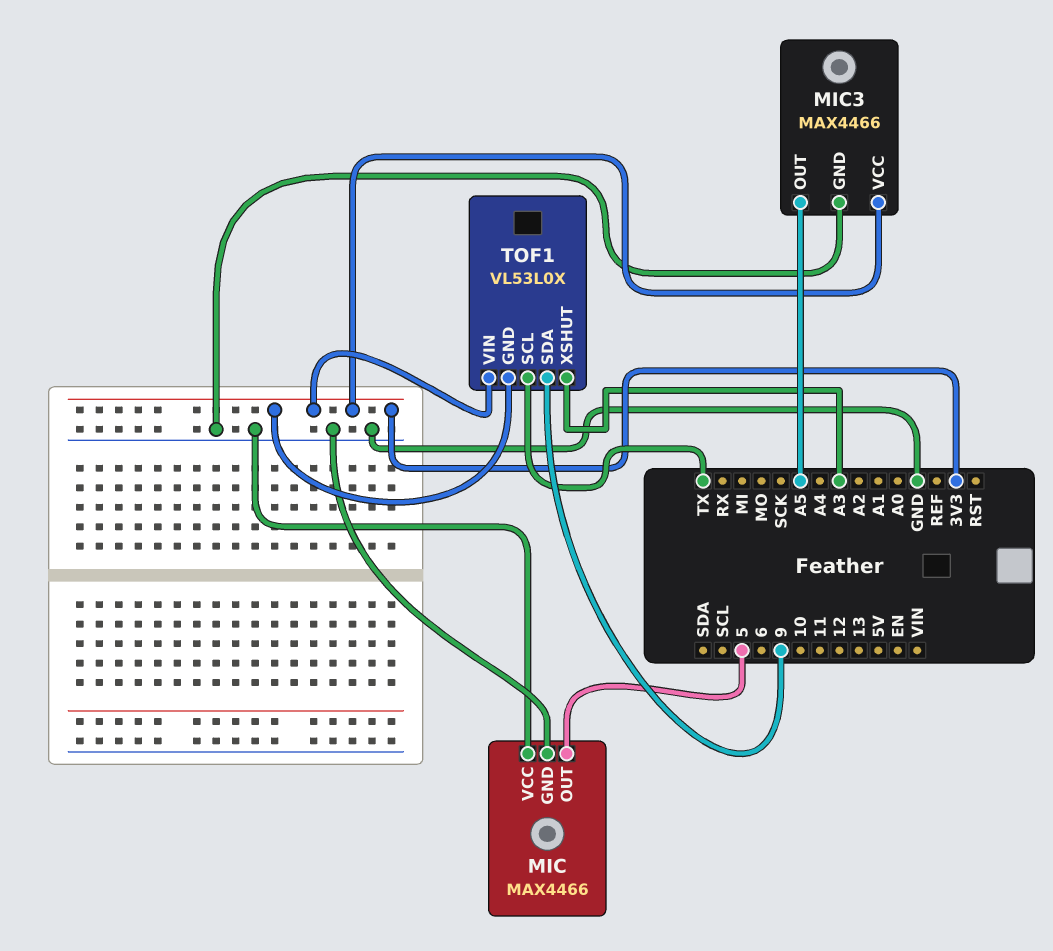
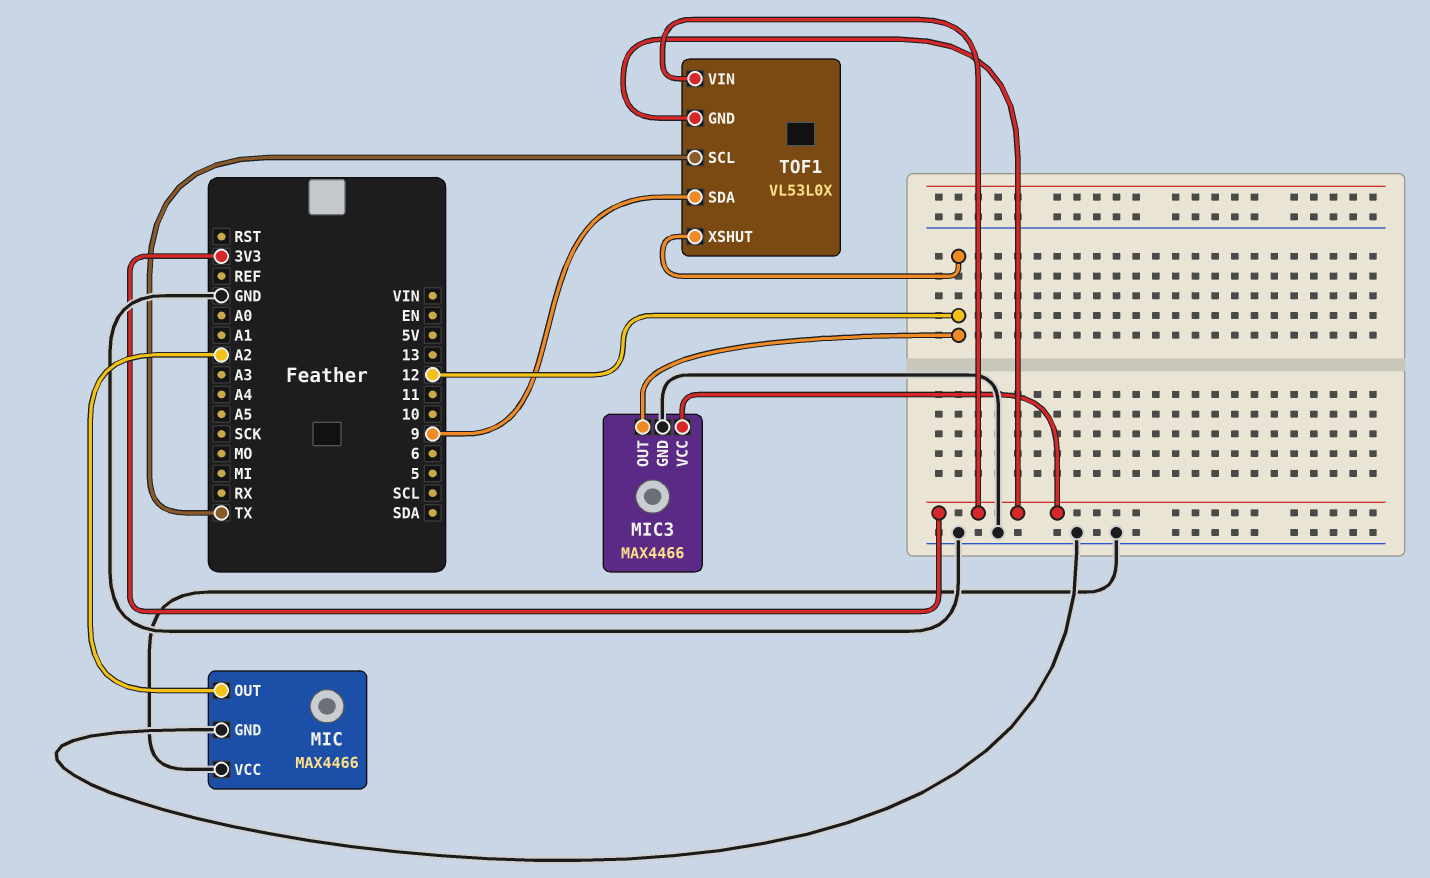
MIC pin OUT: 5 -> A2
MIC3 pin OUT: A5 -> 12
TOF1 pin XSHUT: A3 -> 12

